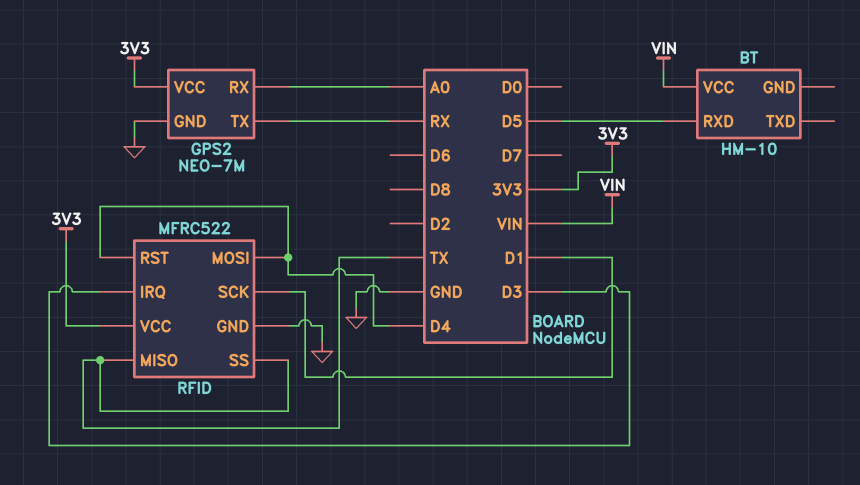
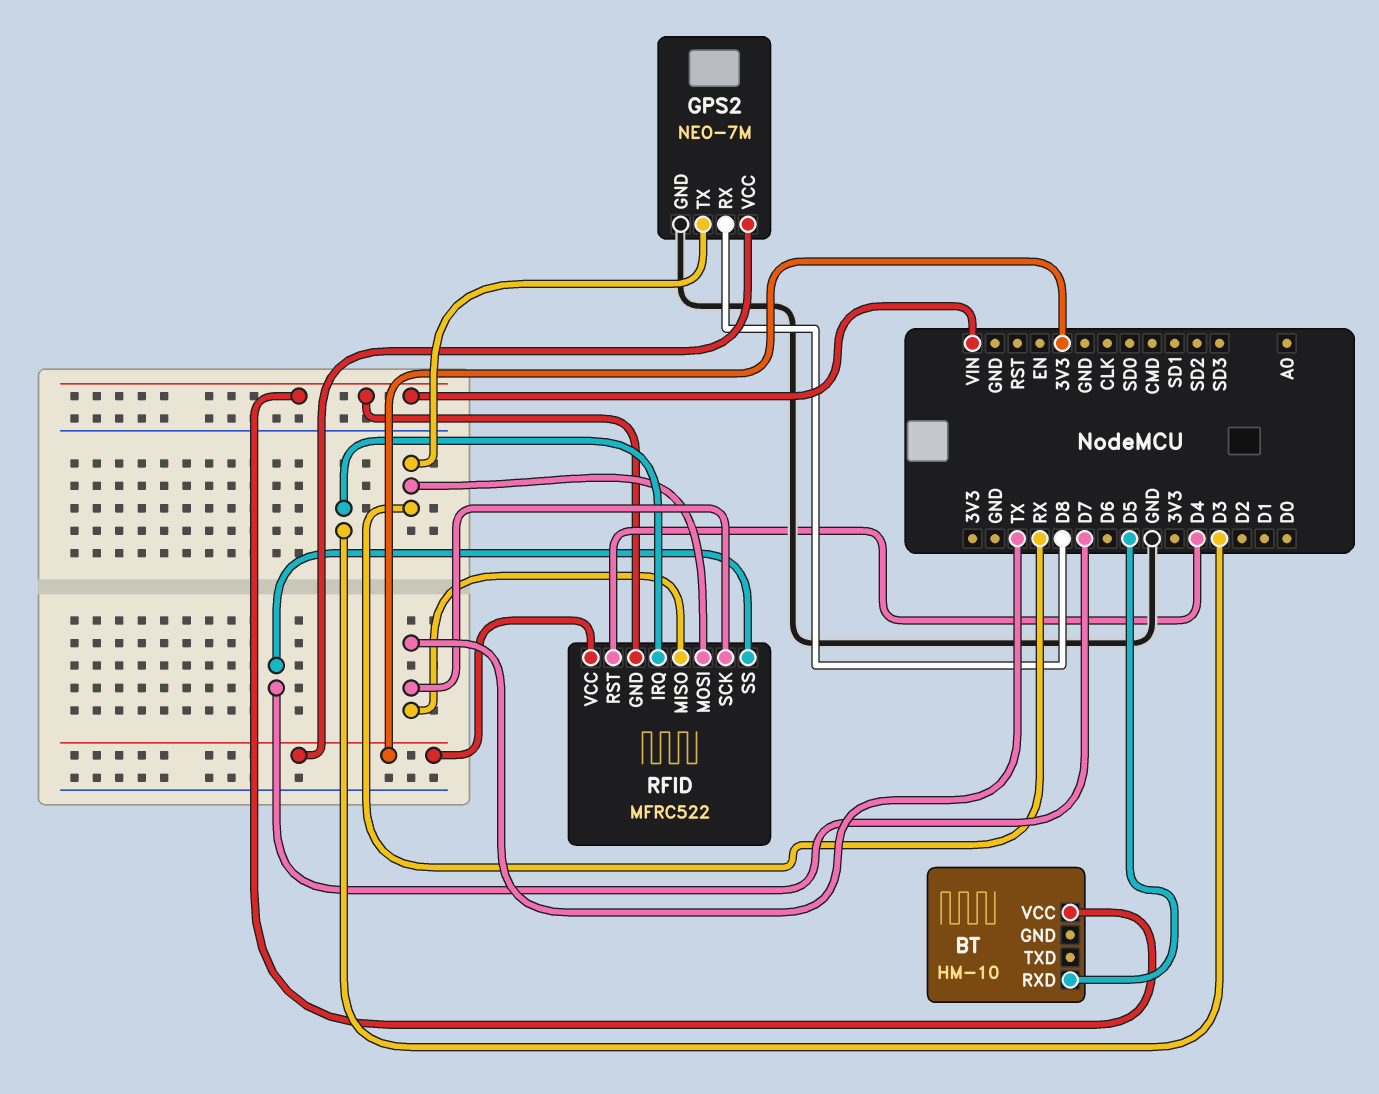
GPS2 pin RX: A0 -> D8
RFID pin GND: GND -> VIN
RFID pin MOSI: D4 -> RX
RFID pin SCK: D1 -> TX
RFID pin SS: TX -> D7

